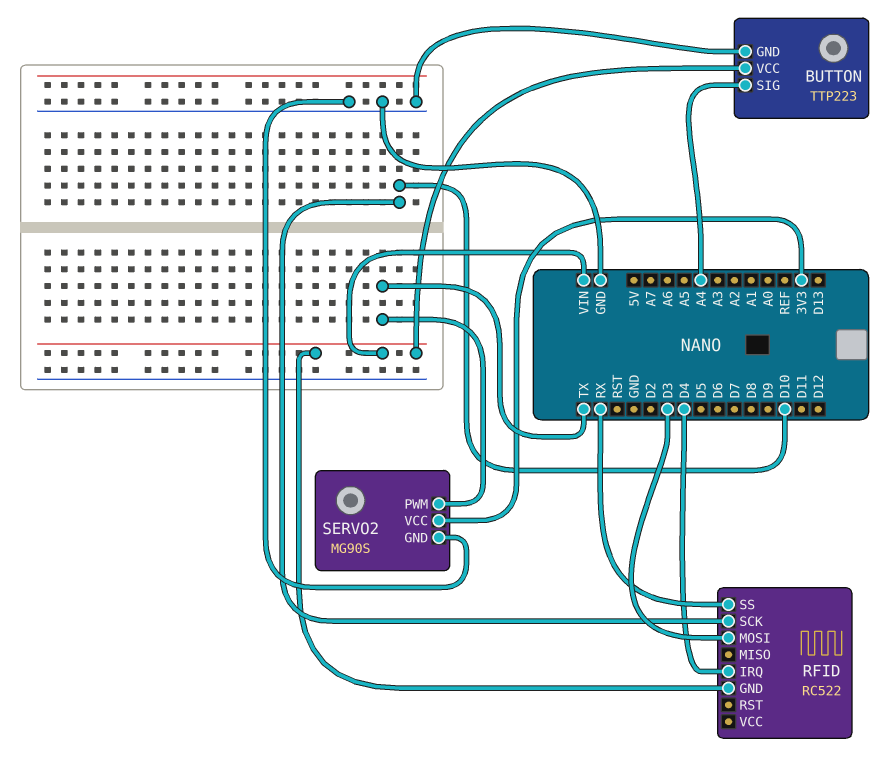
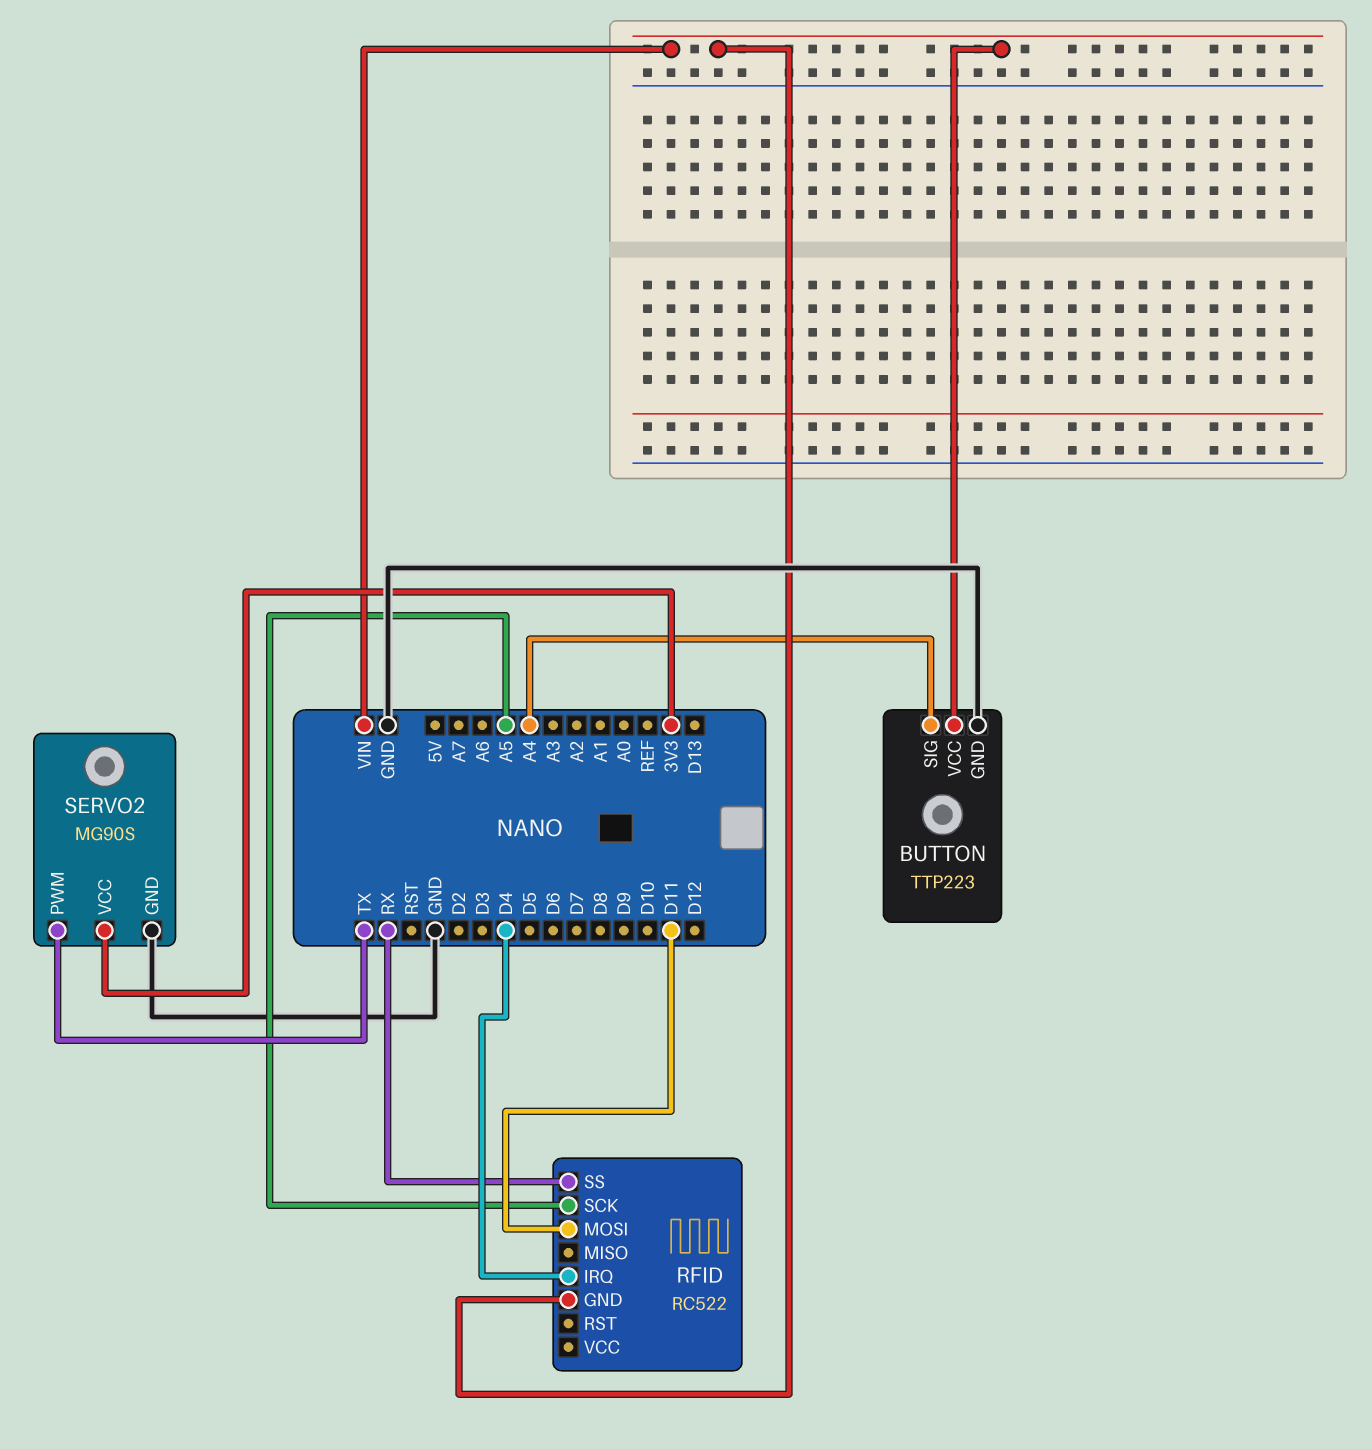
RFID pin MOSI: D3 -> D11
RFID pin SCK: D10 -> A5

